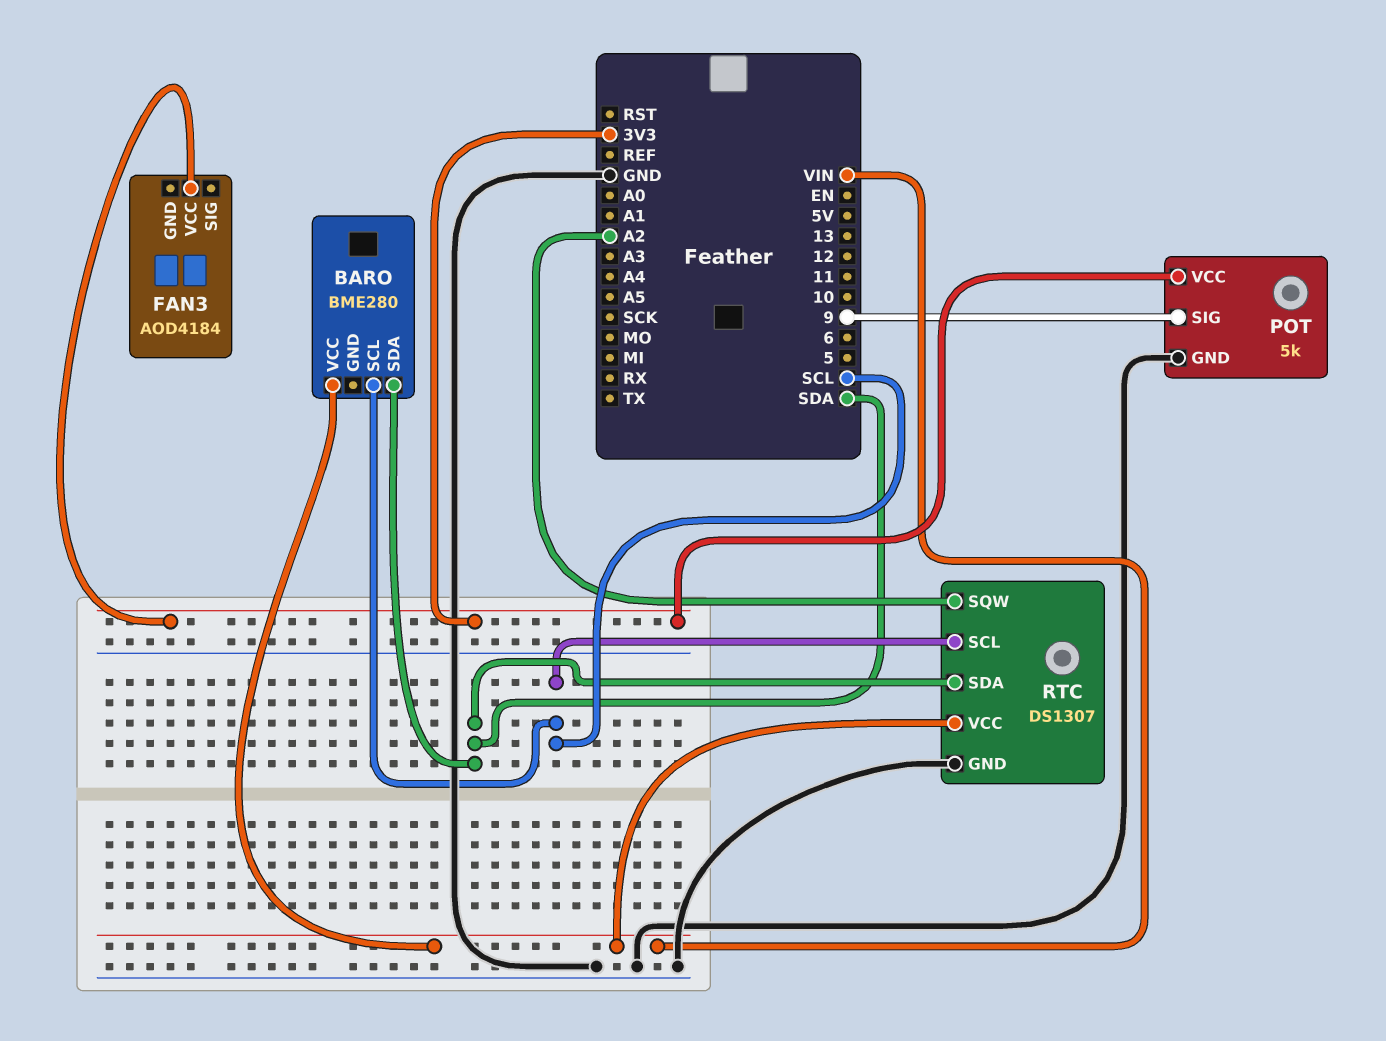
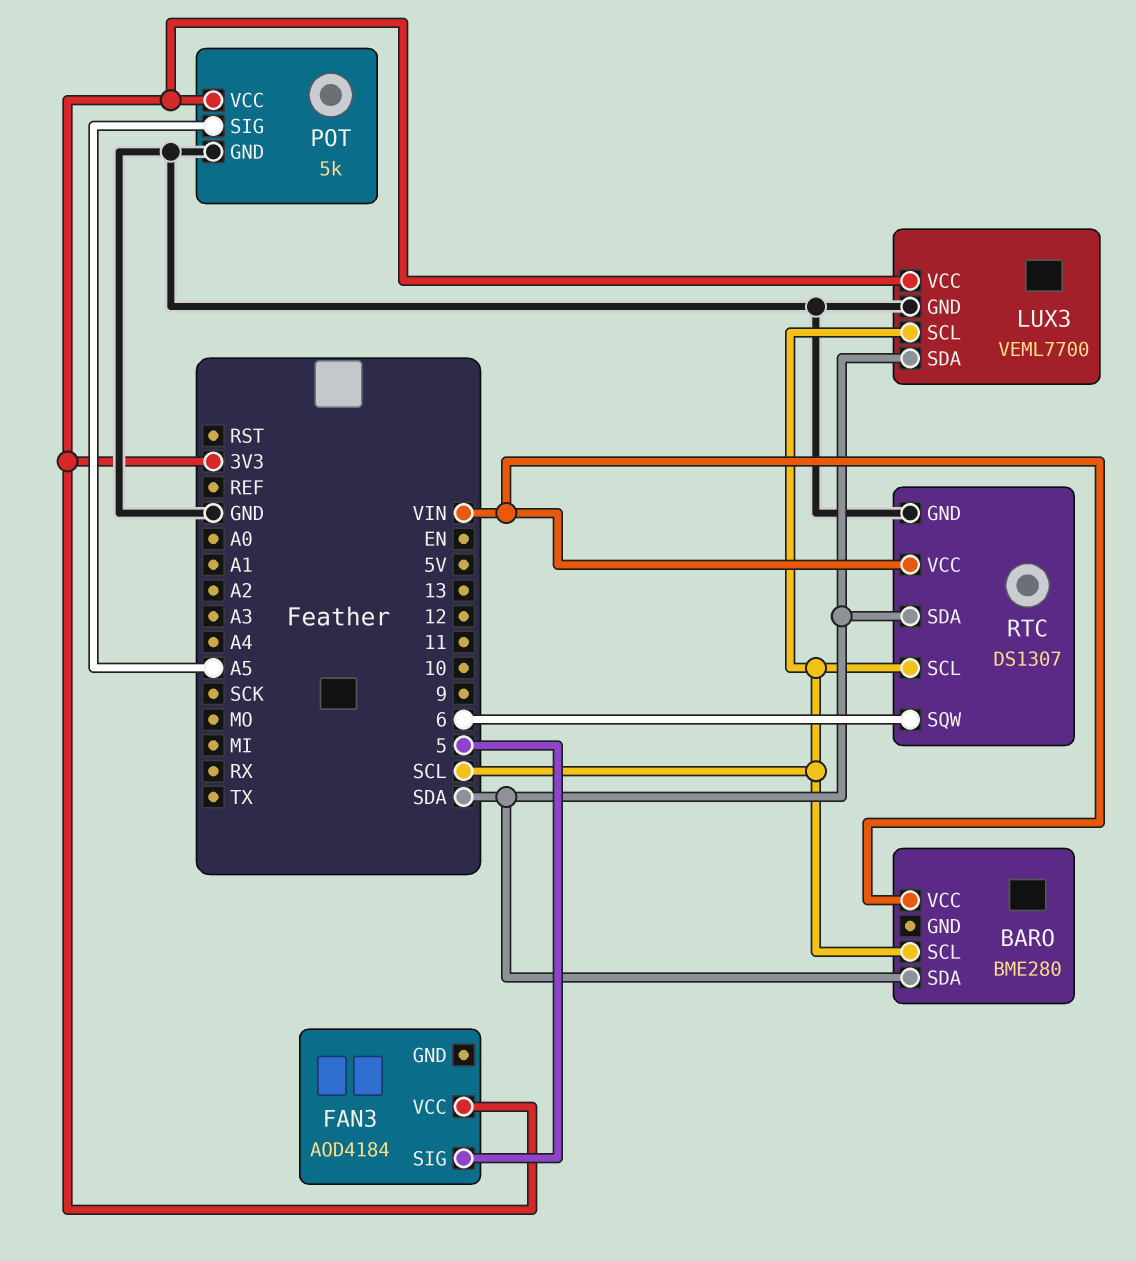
FAN3 pin SIG: none -> 5
LUX3: none -> VEML7700
LUX3 pin GND: none -> GND
LUX3 pin SCL: none -> SCL
LUX3 pin SDA: none -> SDA
LUX3 pin VCC: none -> 3V3
POT pin SIG: 9 -> A5
RTC pin SQW: A2 -> 6

